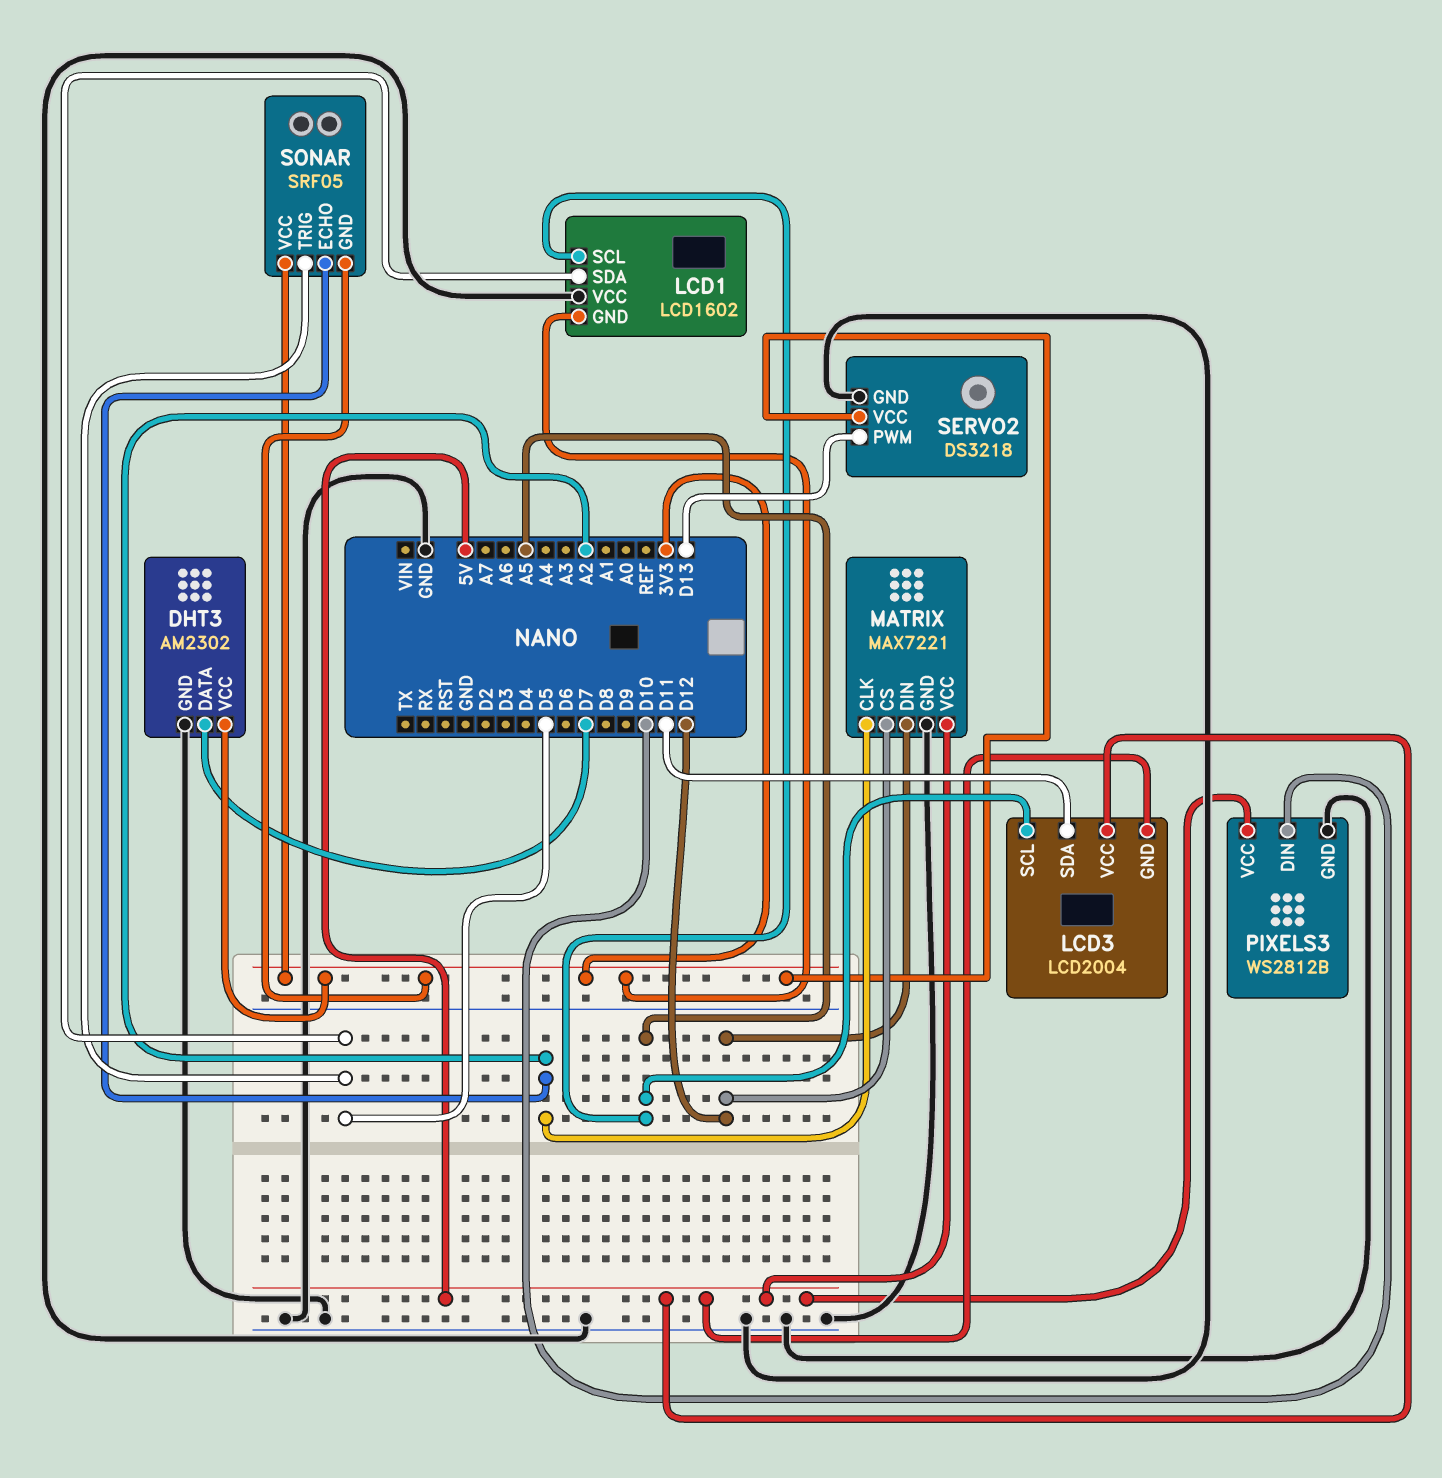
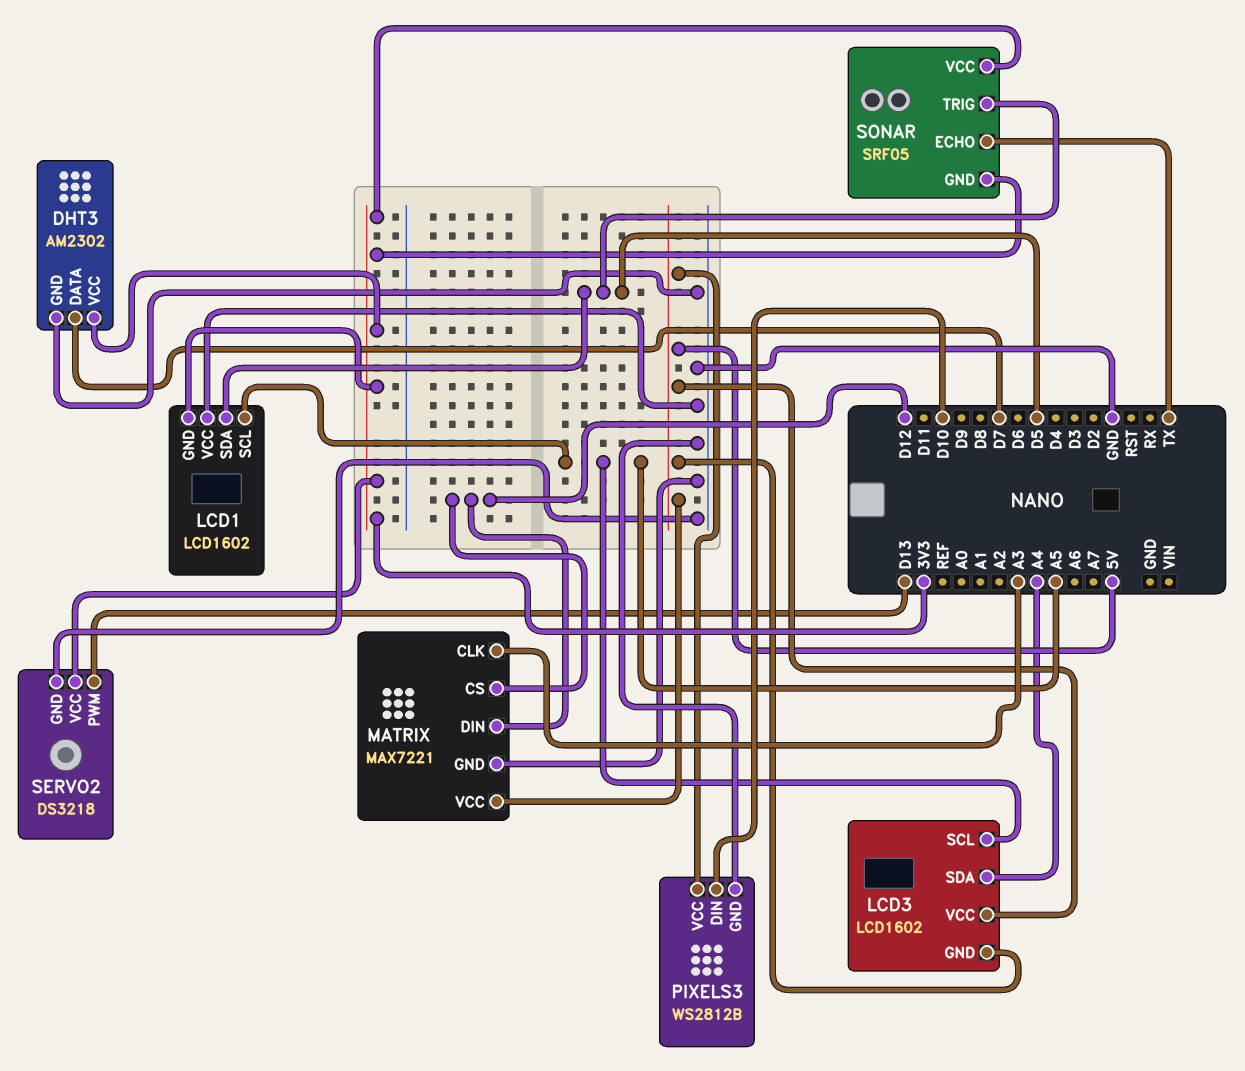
LCD3: LCD2004 -> LCD1602
LCD3 pin SDA: D11 -> A4
MATRIX pin CLK: A2 -> A3
SONAR pin ECHO: A2 -> TX

